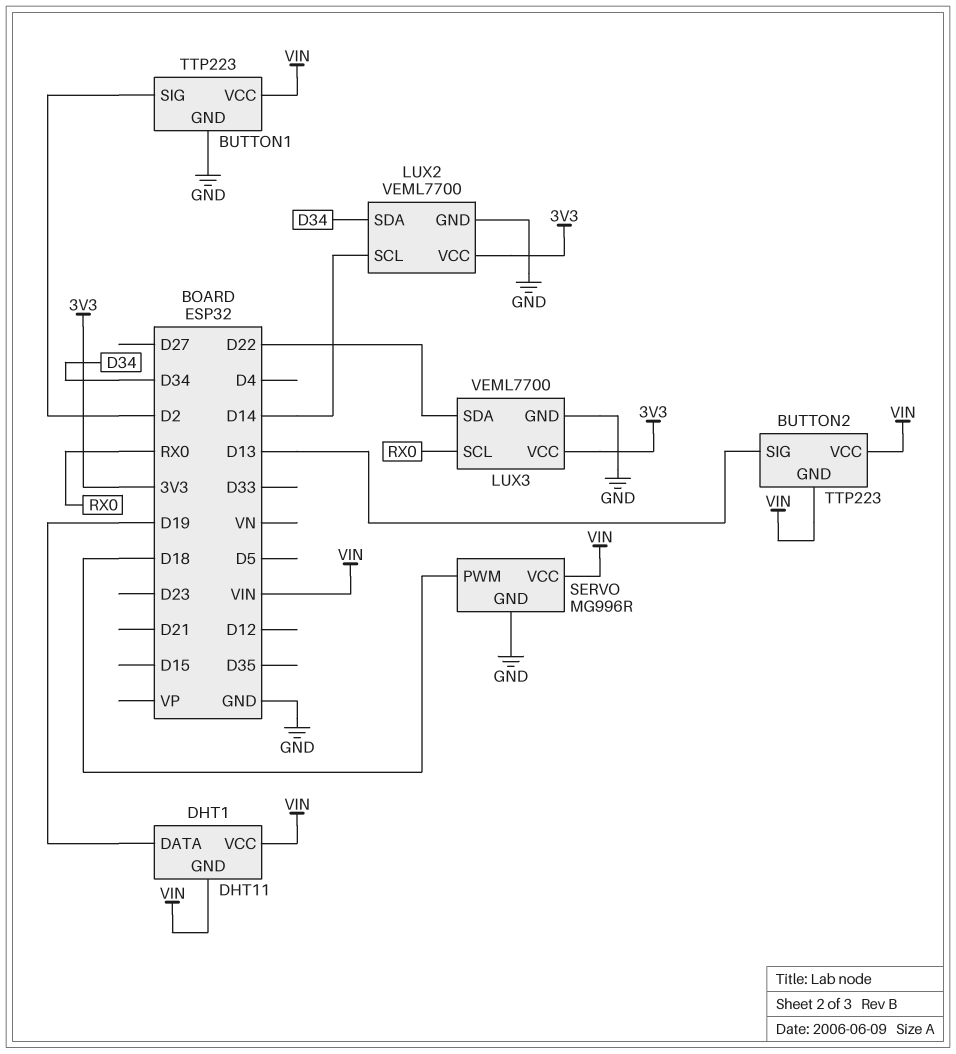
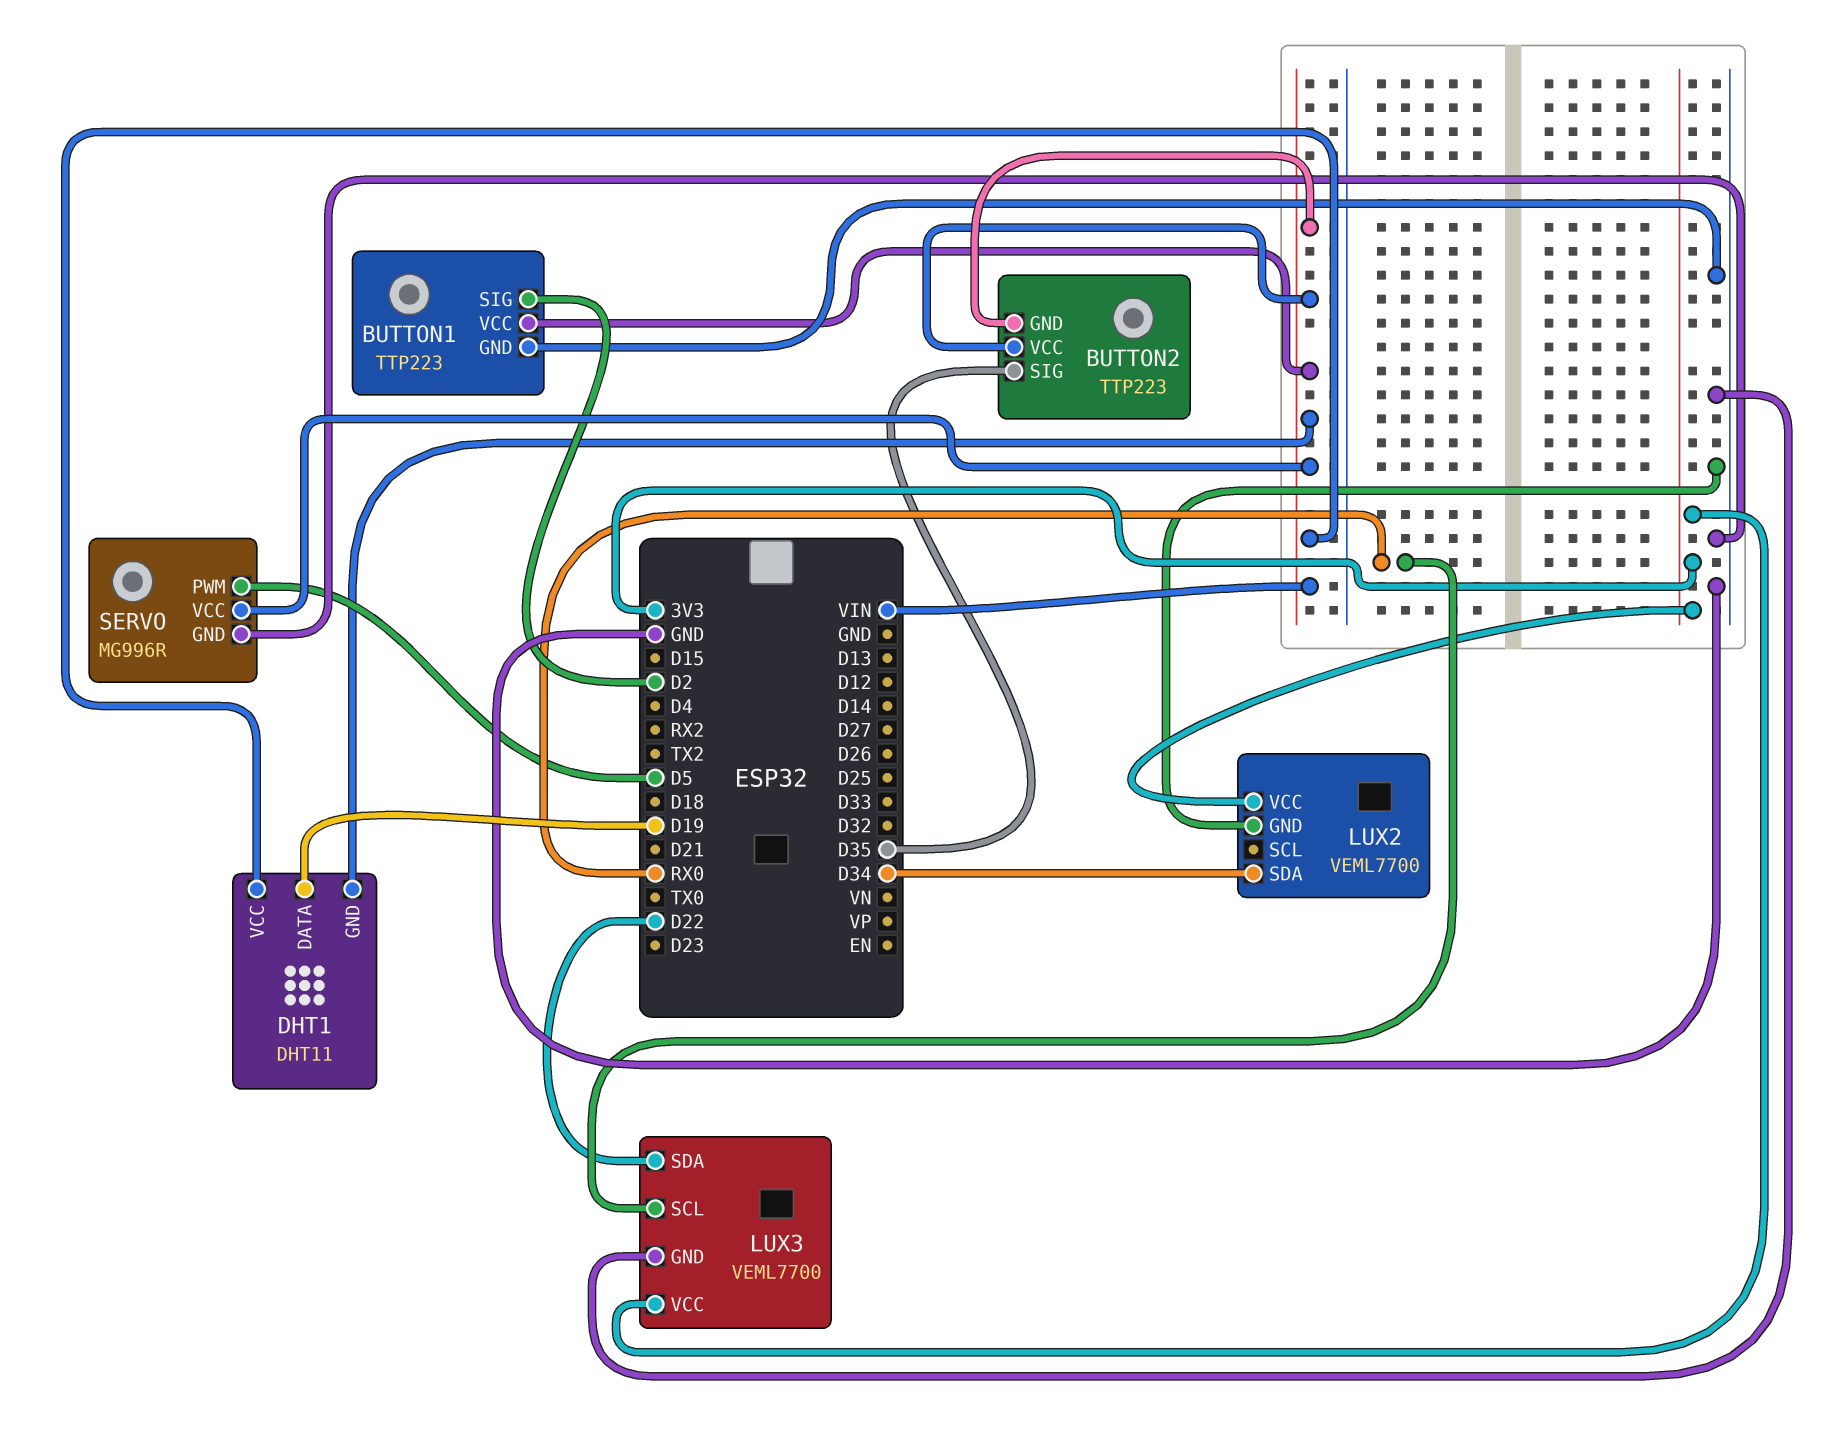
BUTTON2 pin SIG: D13 -> D35
LUX2 pin SCL: D14 -> none
SERVO pin PWM: D18 -> D5

